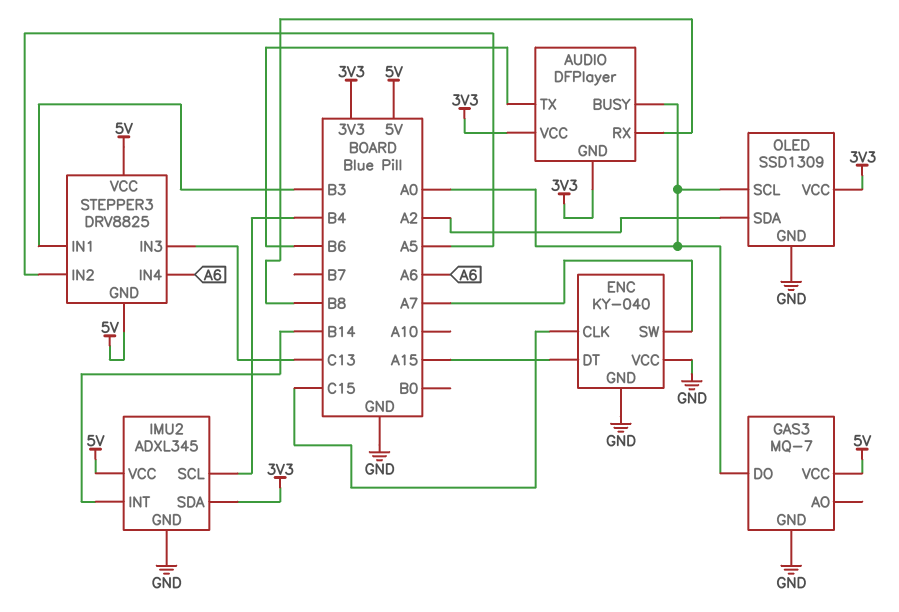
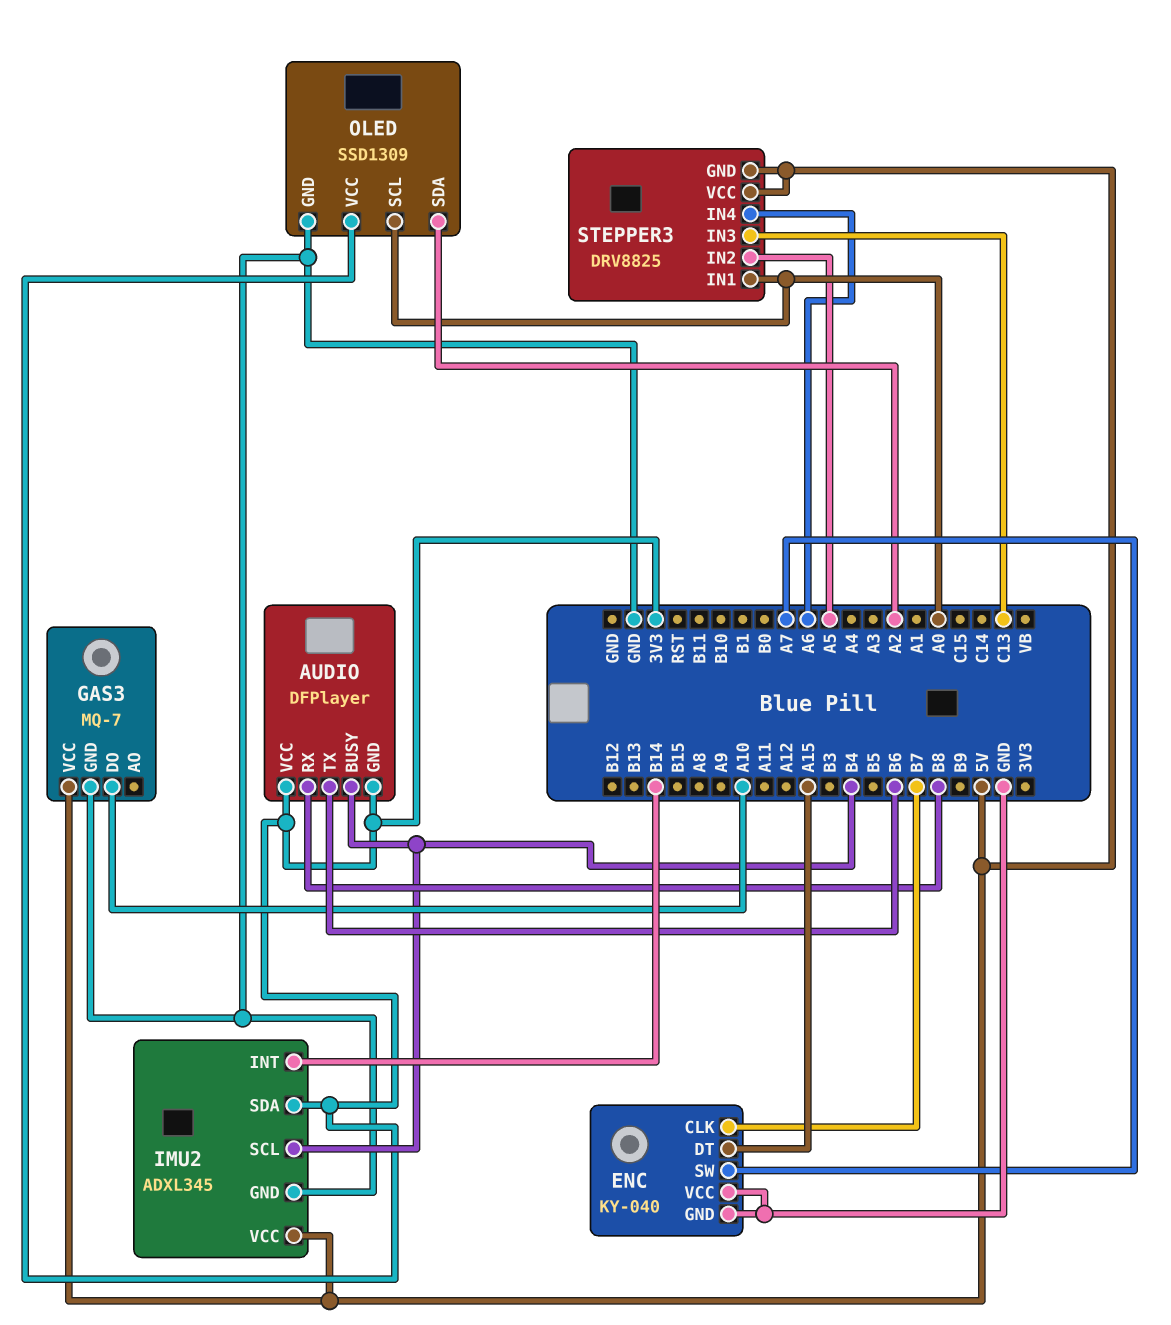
AUDIO pin BUSY: A0 -> B4
ENC pin CLK: C15 -> B7
GAS3 pin DO: A0 -> A10
STEPPER3 pin IN1: B3 -> A0

